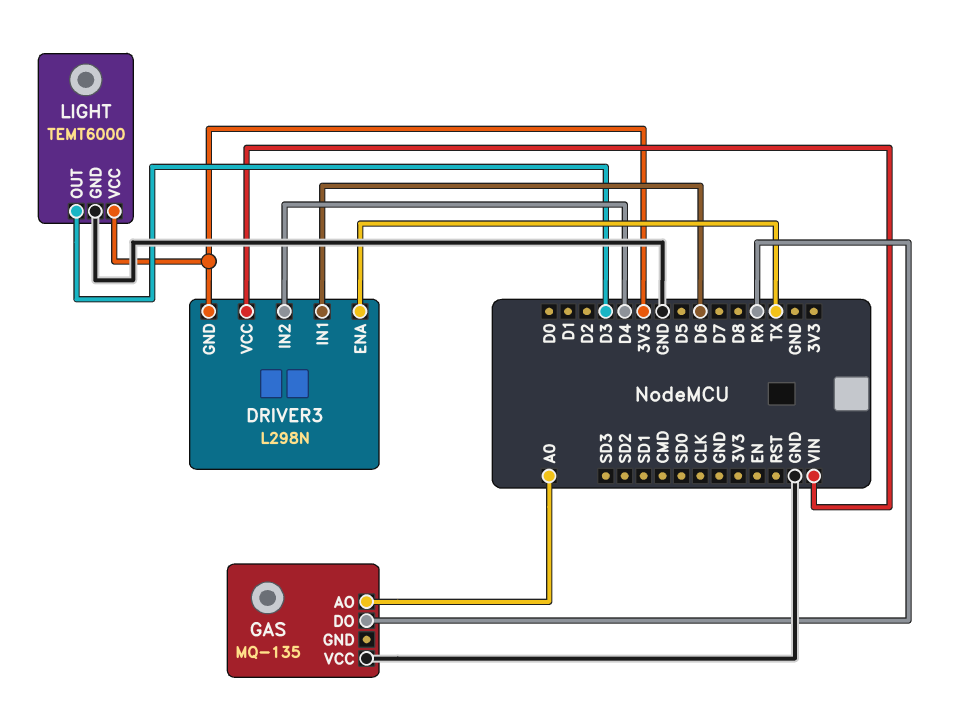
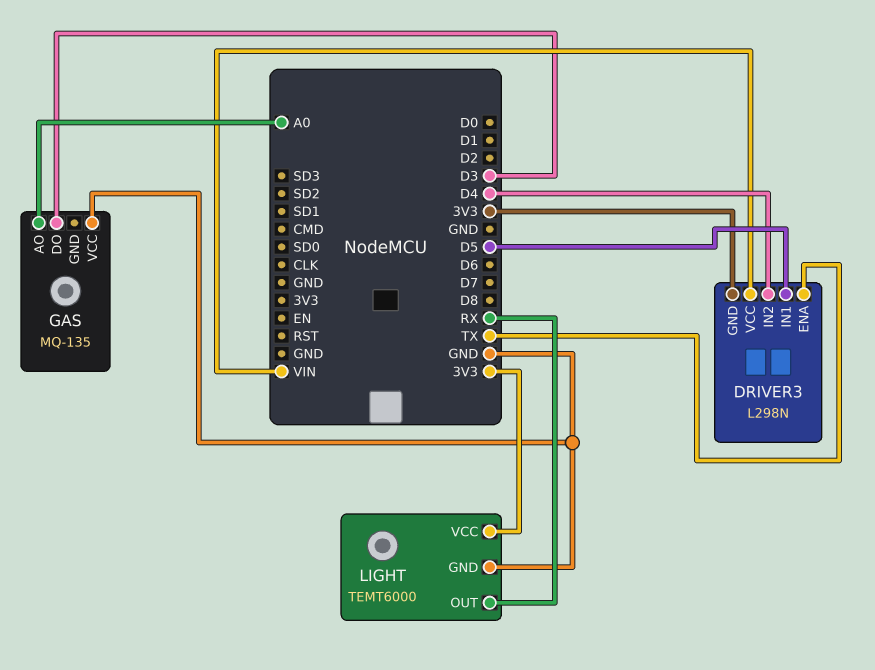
DRIVER3 pin IN1: D6 -> D5
GAS pin DO: RX -> D3
LIGHT pin OUT: D3 -> RX

